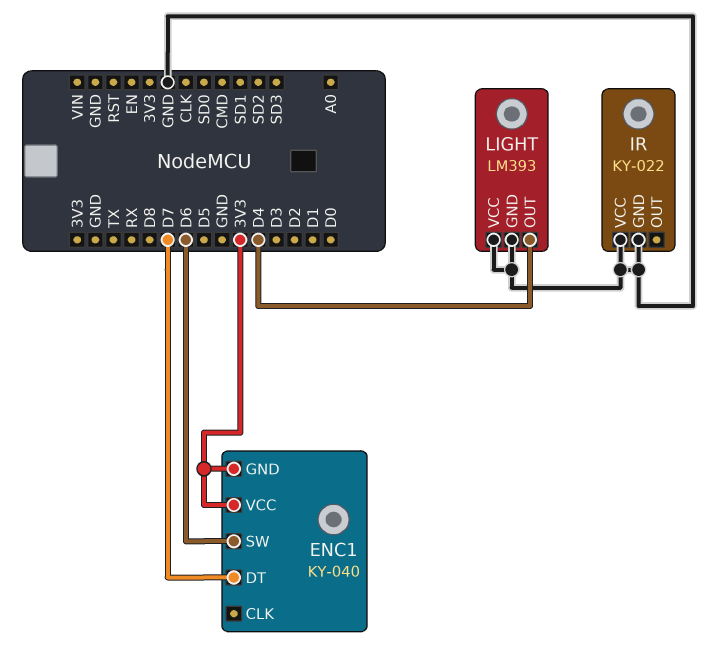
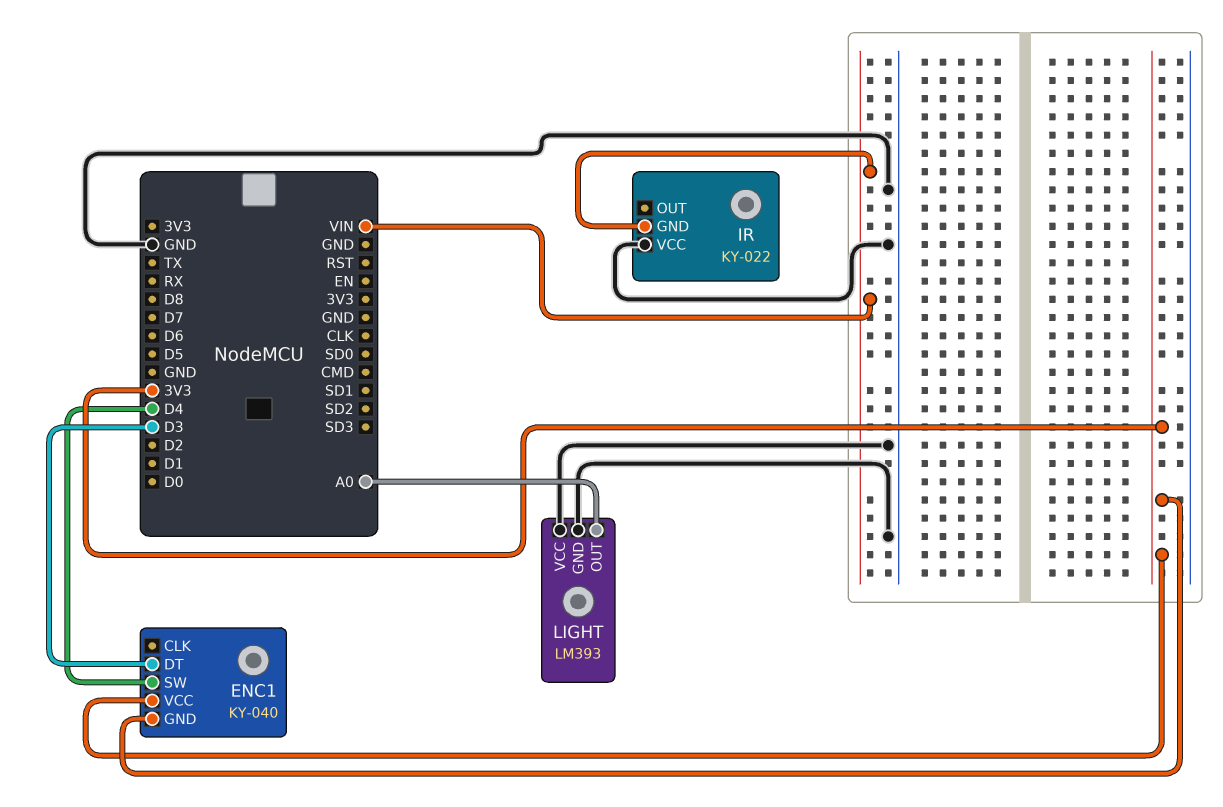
ENC1 pin DT: D7 -> D3
ENC1 pin SW: D6 -> D4
IR pin GND: GND -> VIN
LIGHT pin OUT: D4 -> A0

